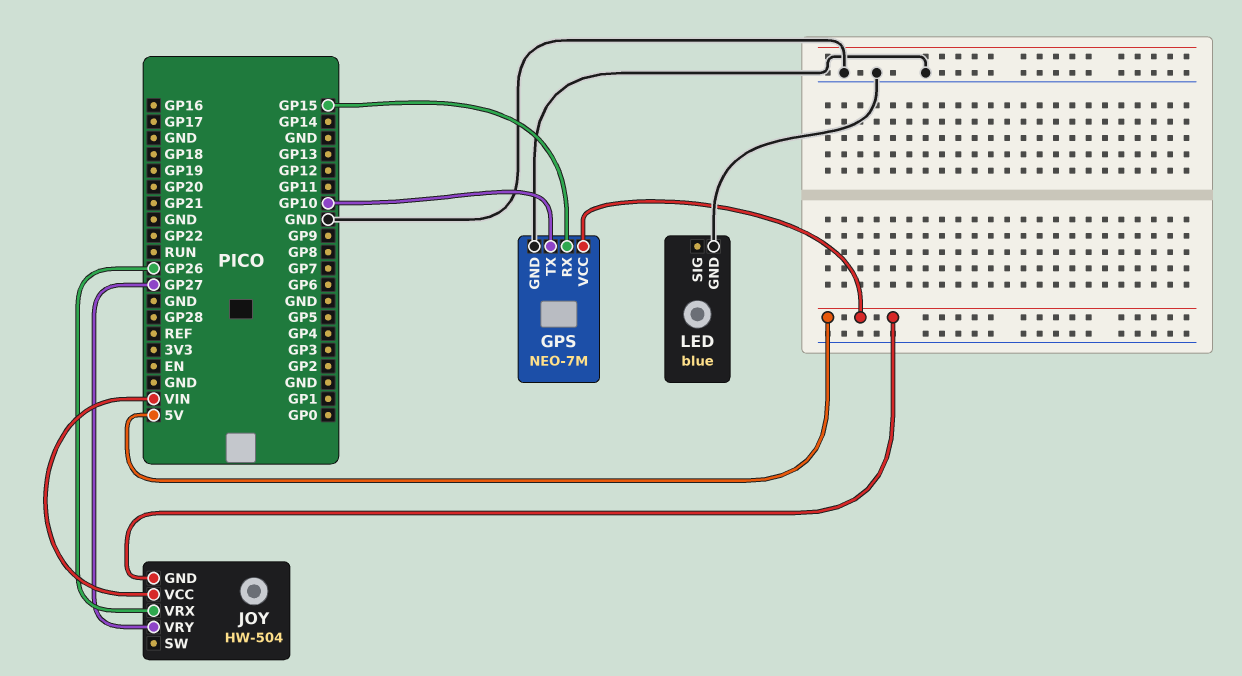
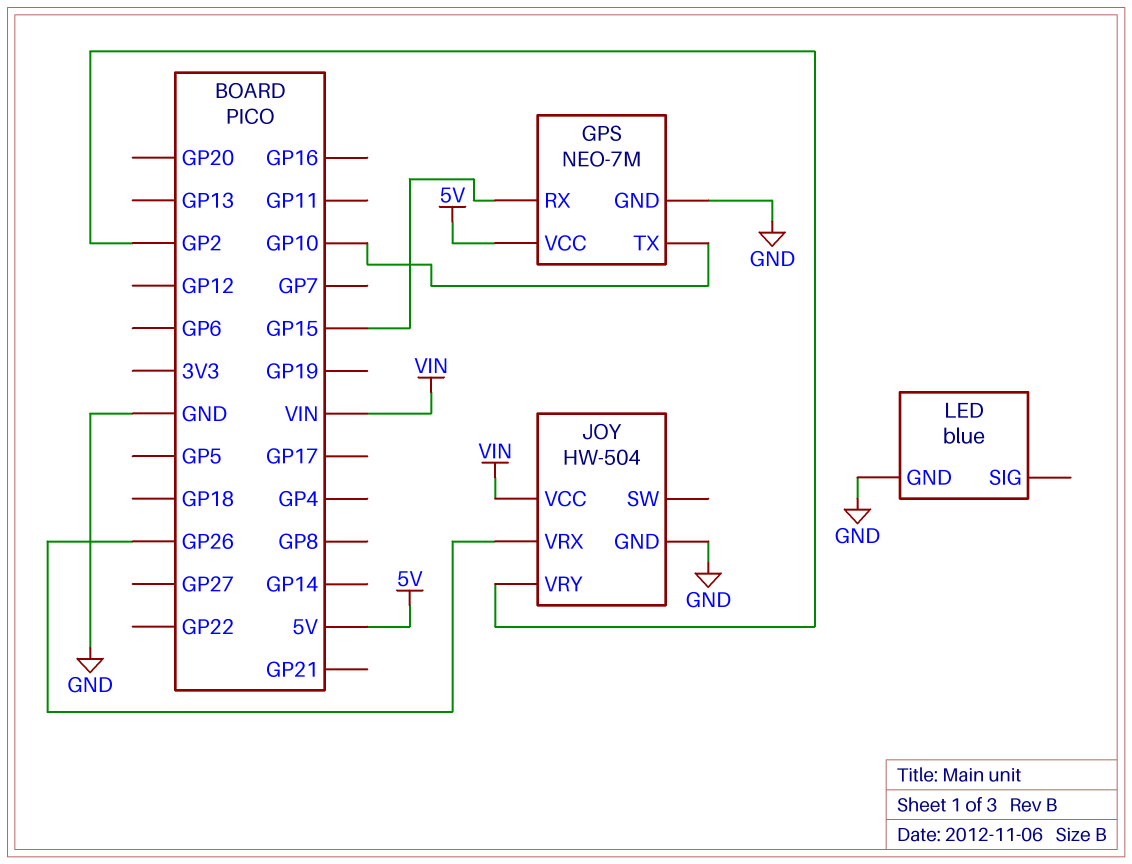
JOY pin GND: 5V -> GND
JOY pin VRY: GP27 -> GP2

